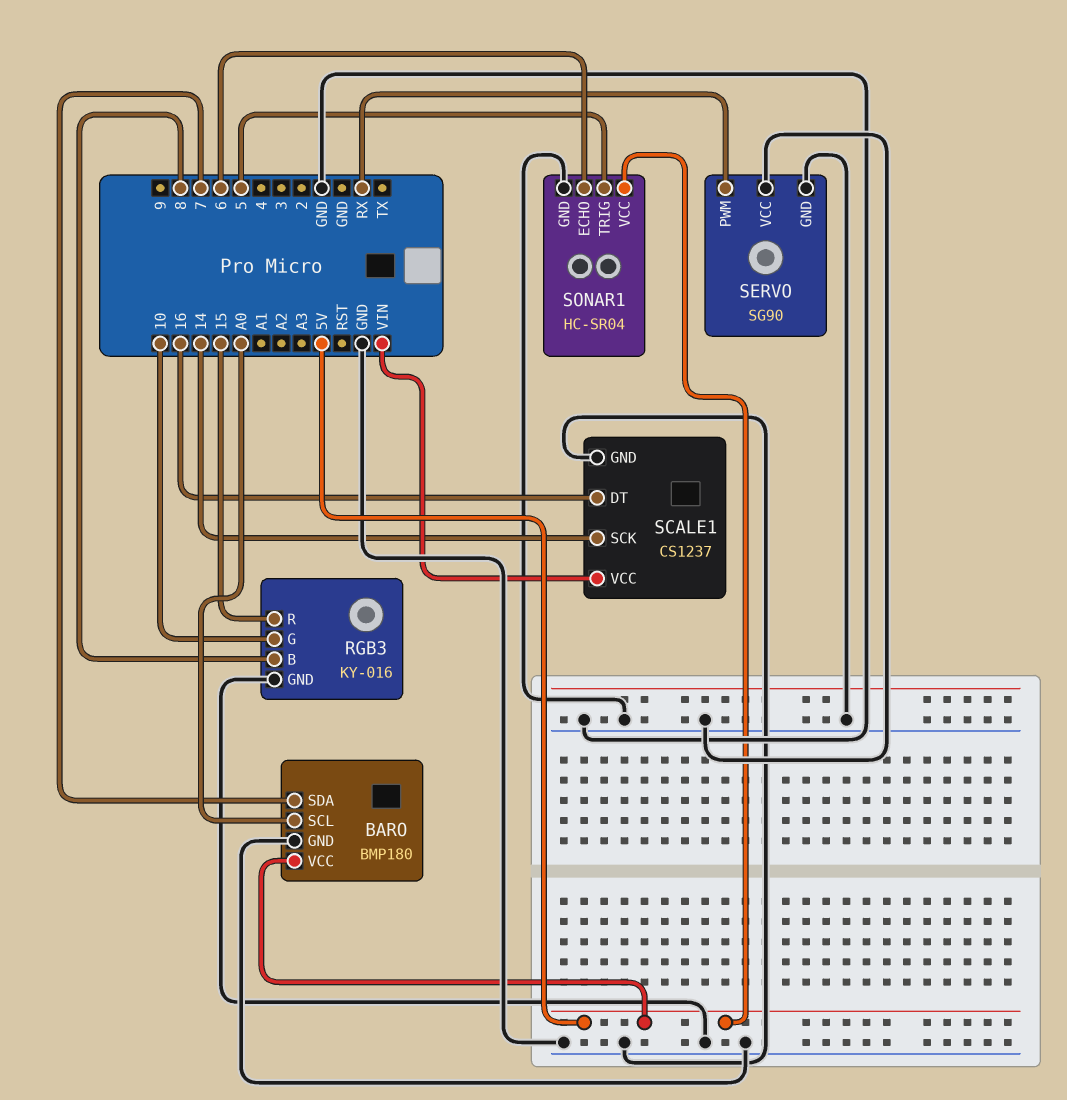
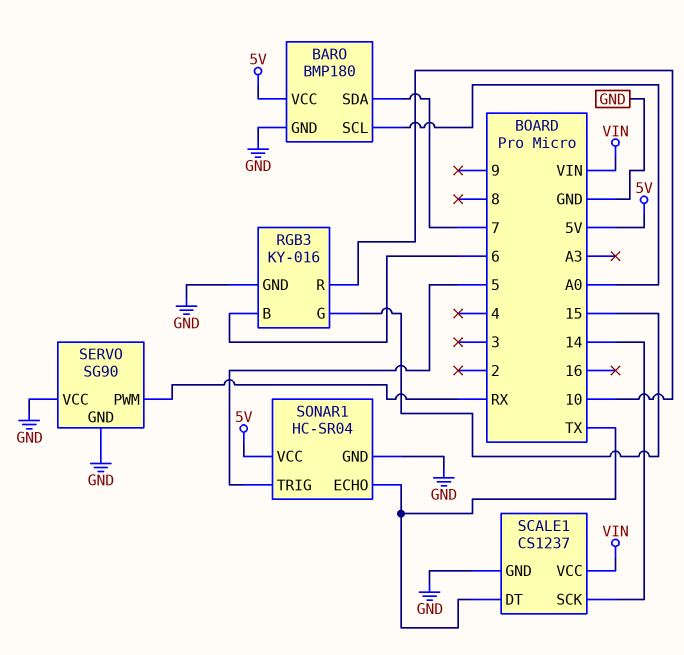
RGB3 pin B: 8 -> 6
RGB3 pin G: 10 -> 15
RGB3 pin R: 15 -> 10
SCALE1 pin DT: 16 -> TX
SONAR1 pin ECHO: 6 -> TX

